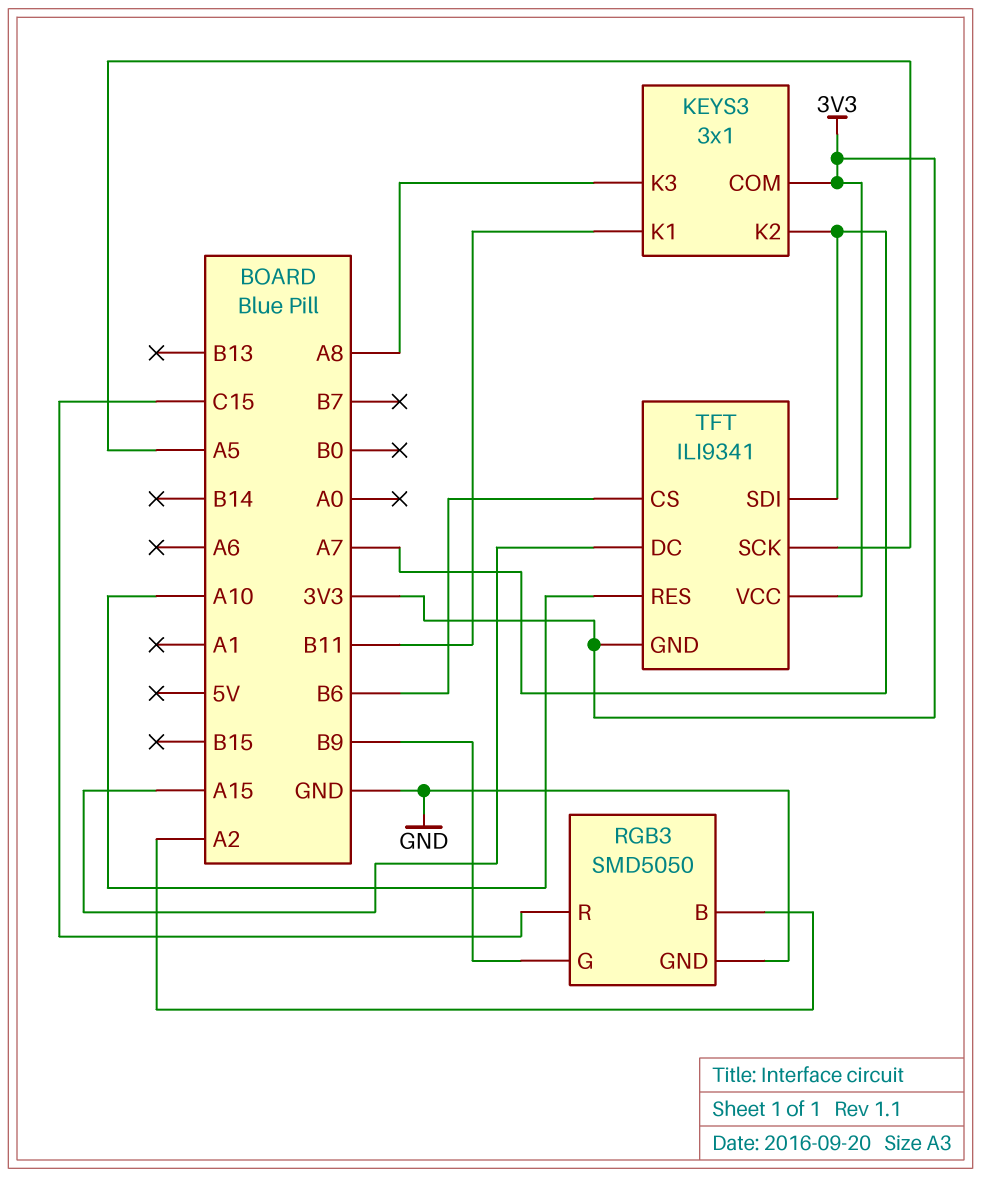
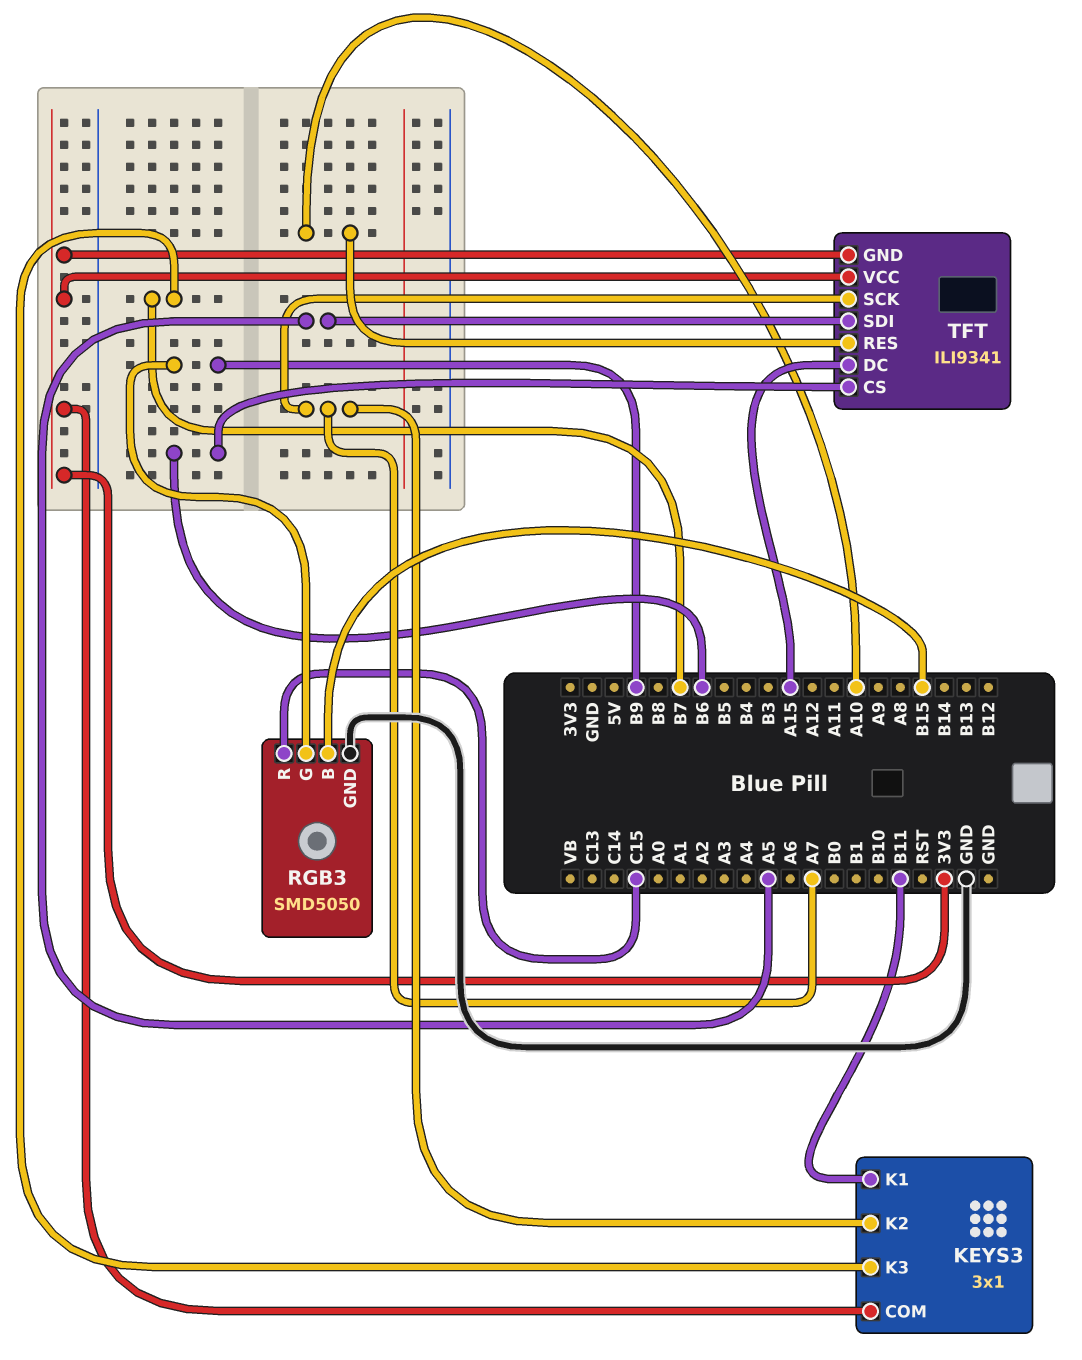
KEYS3 pin K3: A8 -> B7
RGB3 pin B: A2 -> B15
TFT pin SCK: A5 -> A7
TFT pin SDI: A7 -> A5

